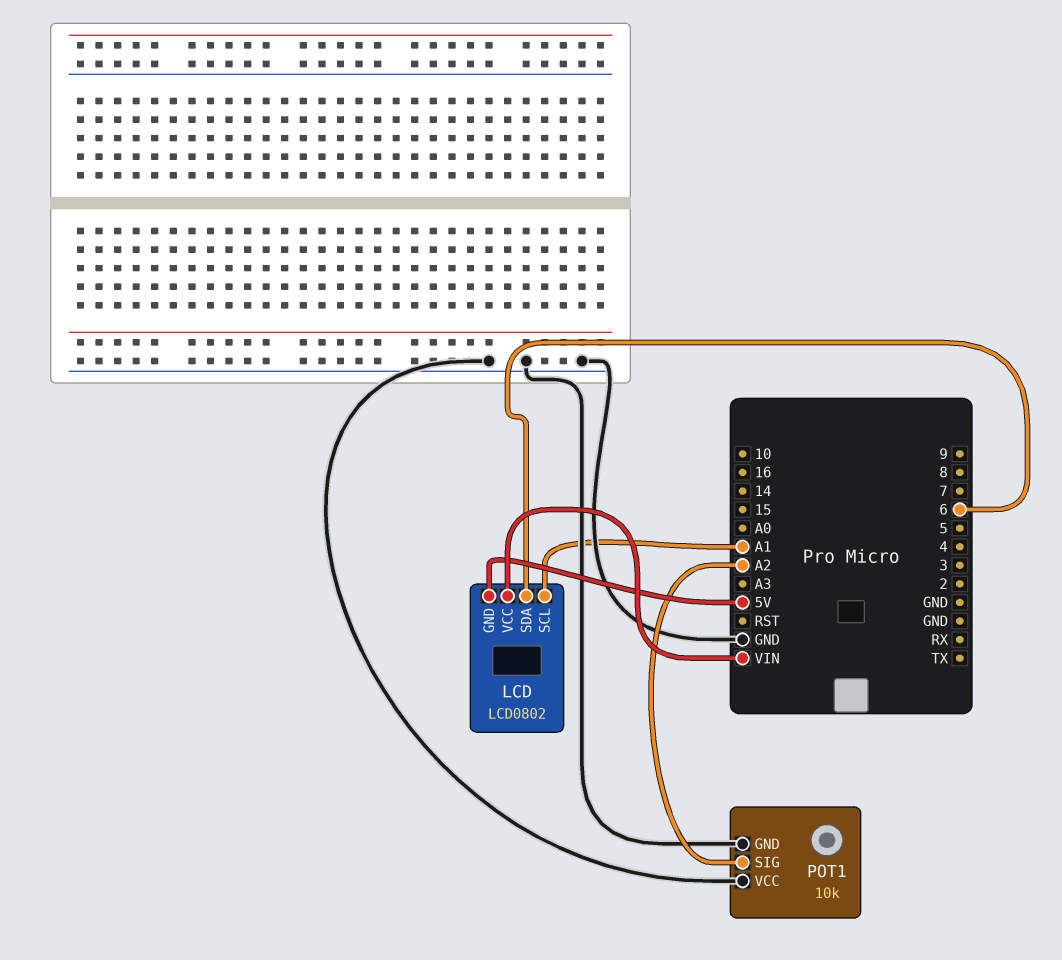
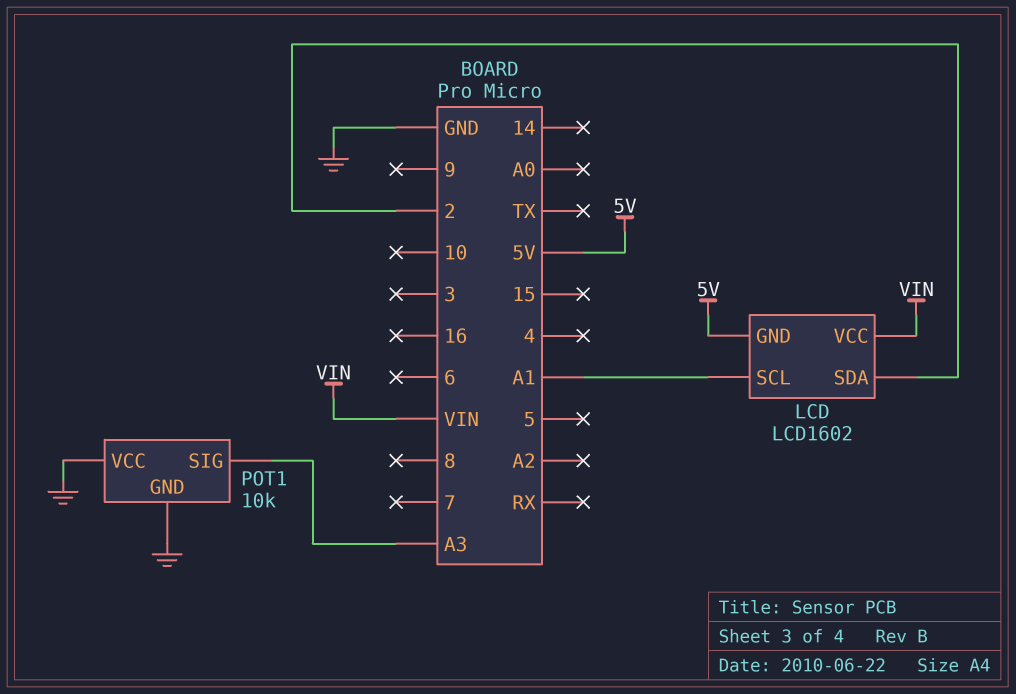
LCD: LCD0802 -> LCD1602
LCD pin SDA: 6 -> 2
POT1 pin SIG: A2 -> A3

